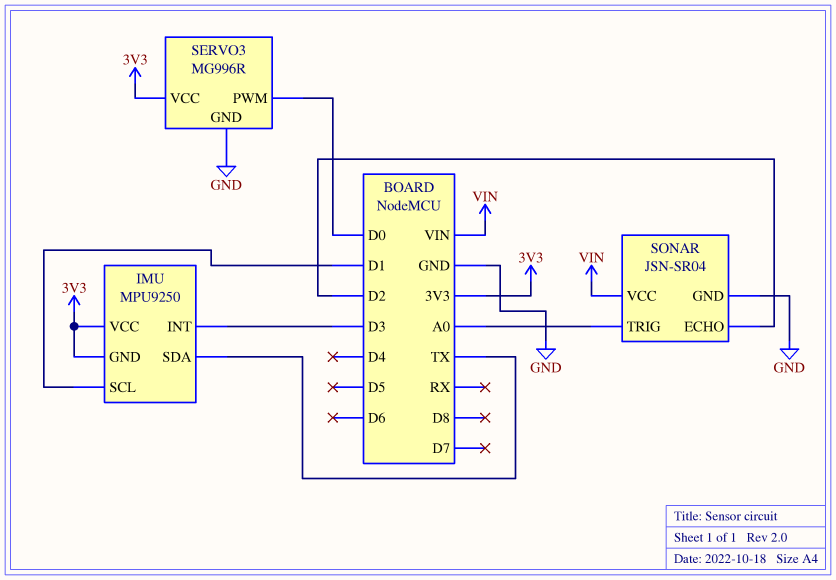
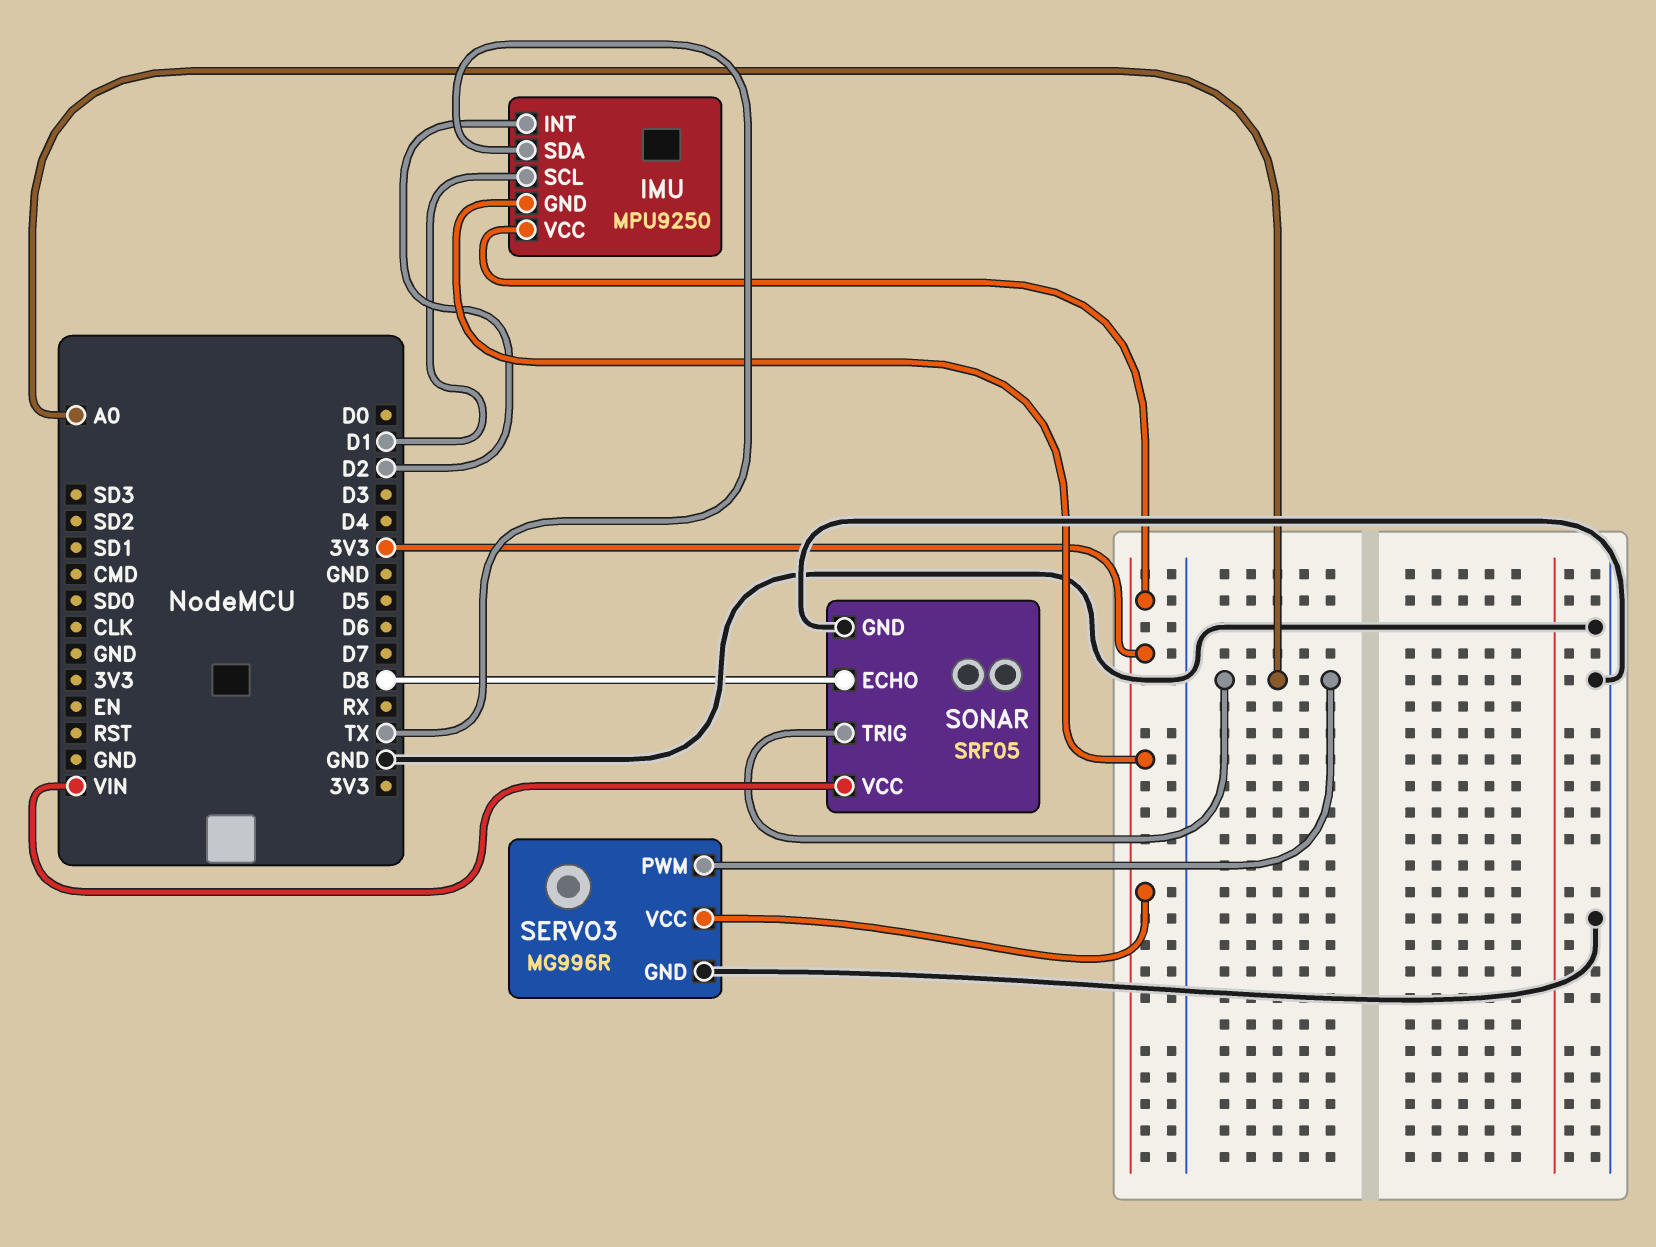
IMU pin INT: D3 -> D2
SERVO3 pin PWM: D0 -> A0
SONAR: JSN-SR04 -> SRF05
SONAR pin ECHO: D2 -> D8

